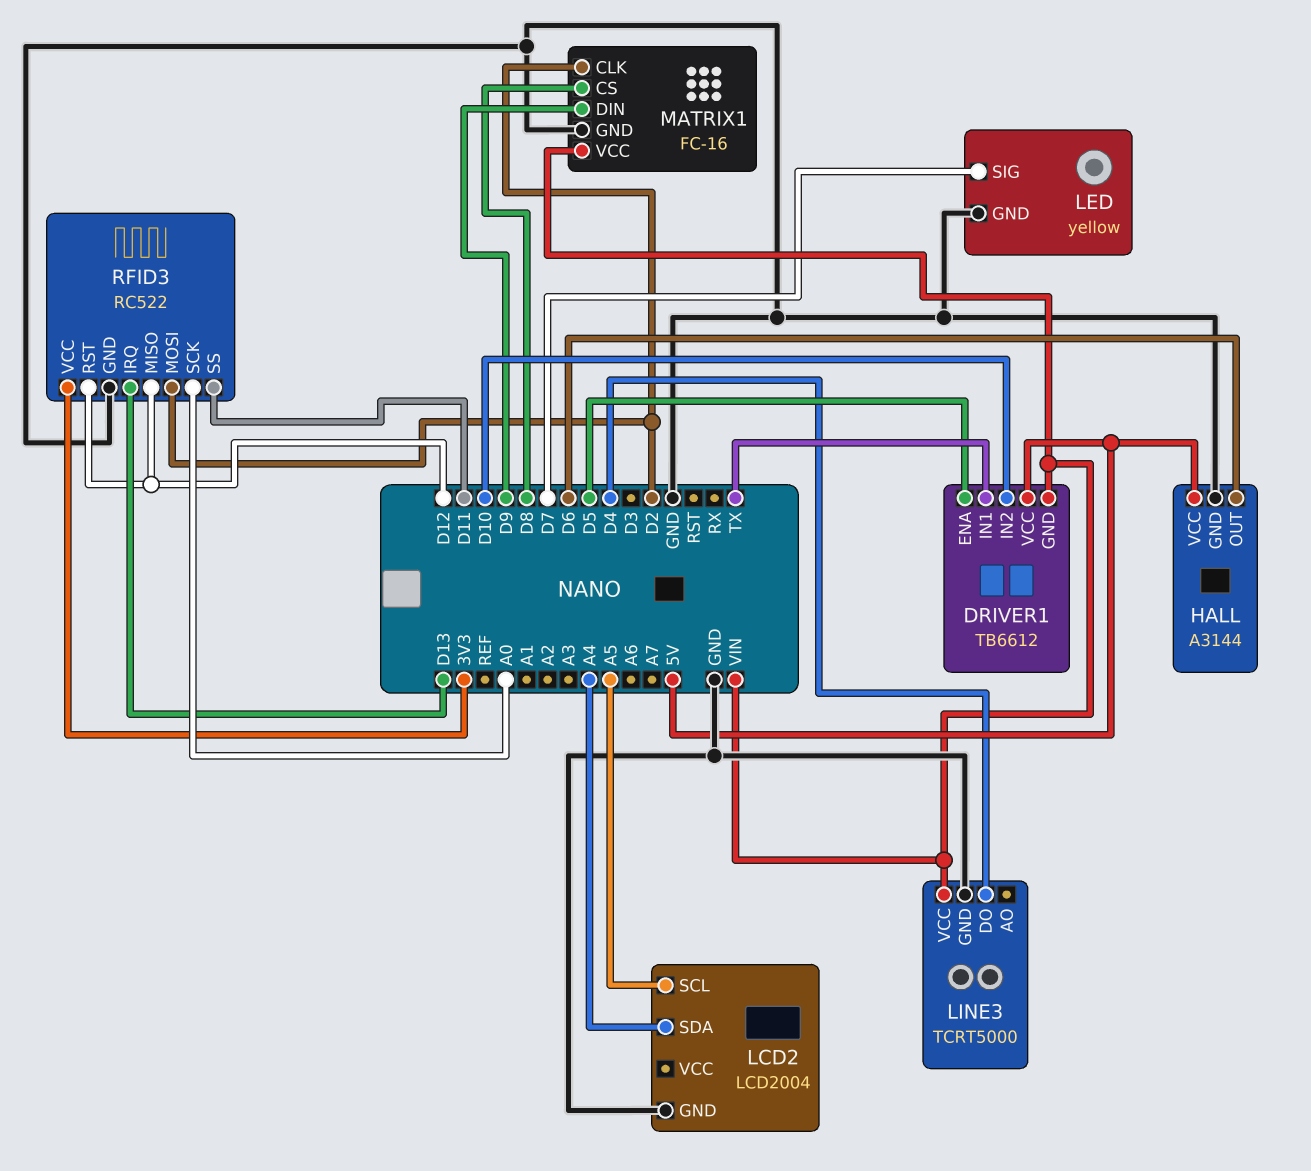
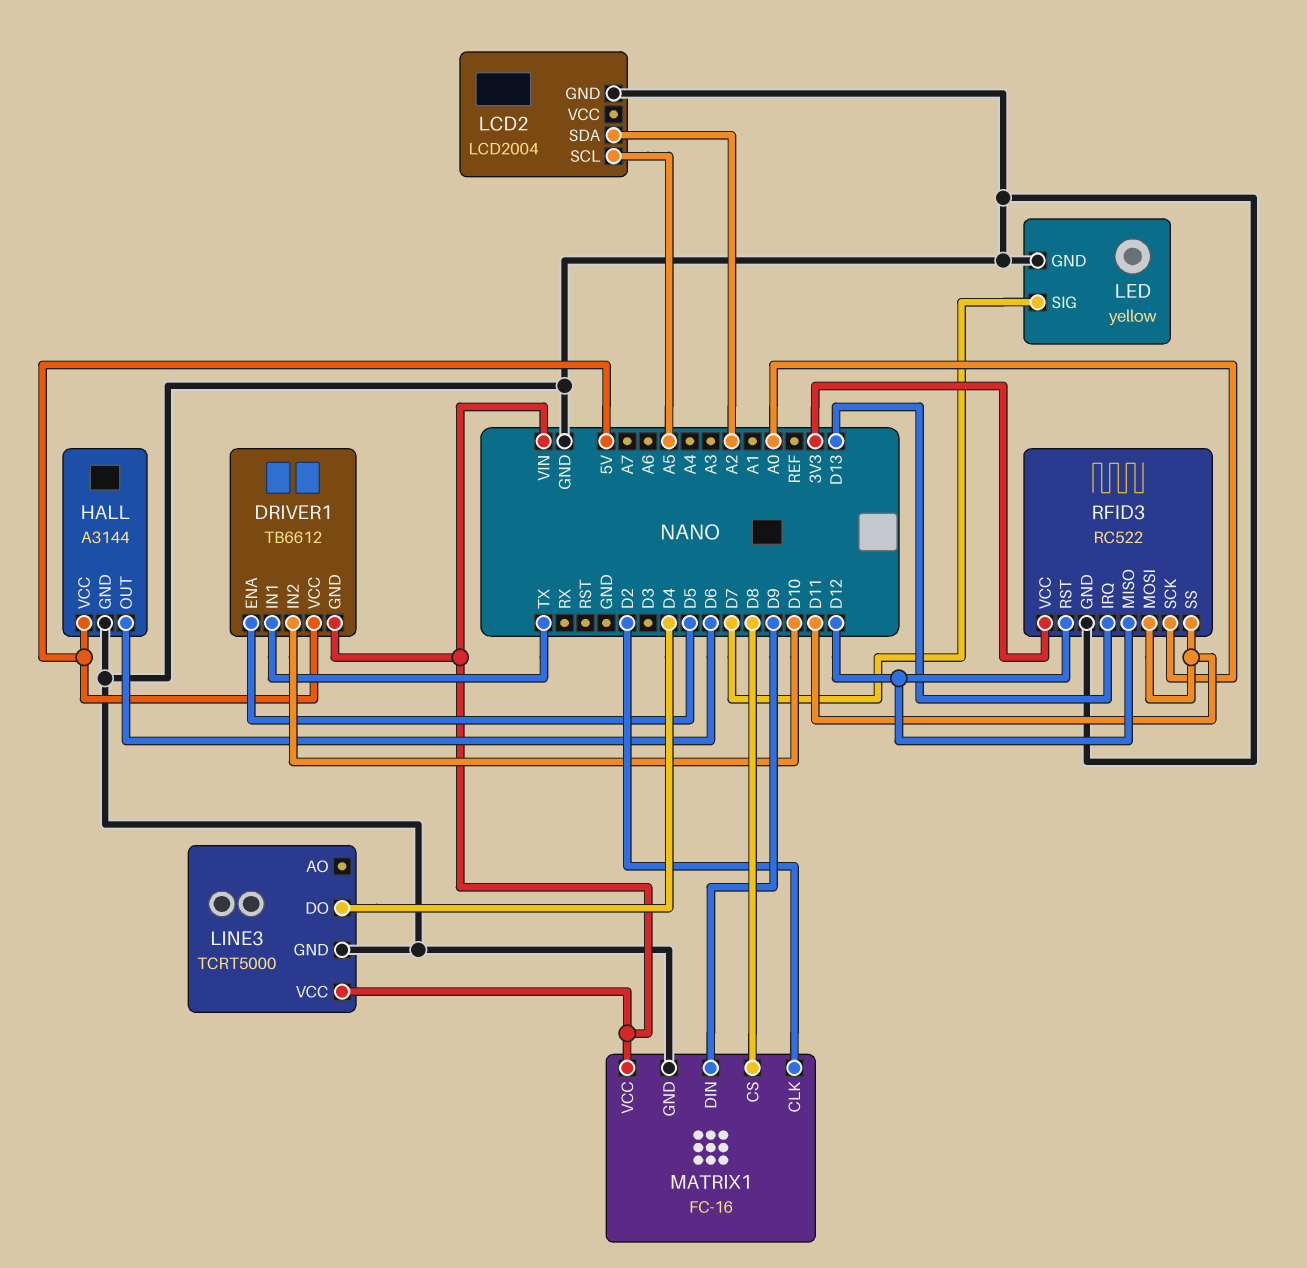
LCD2 pin SDA: A4 -> A2
RFID3 pin MOSI: D2 -> D11

